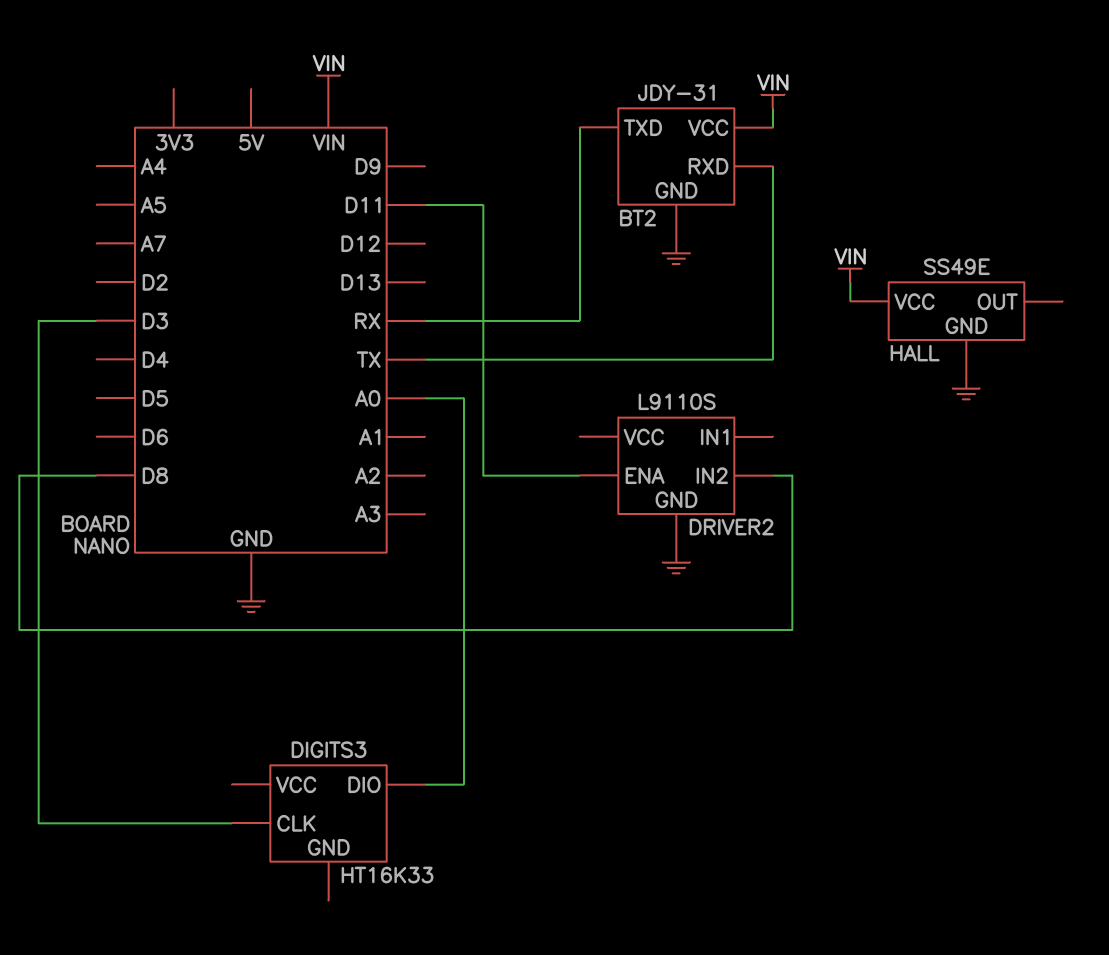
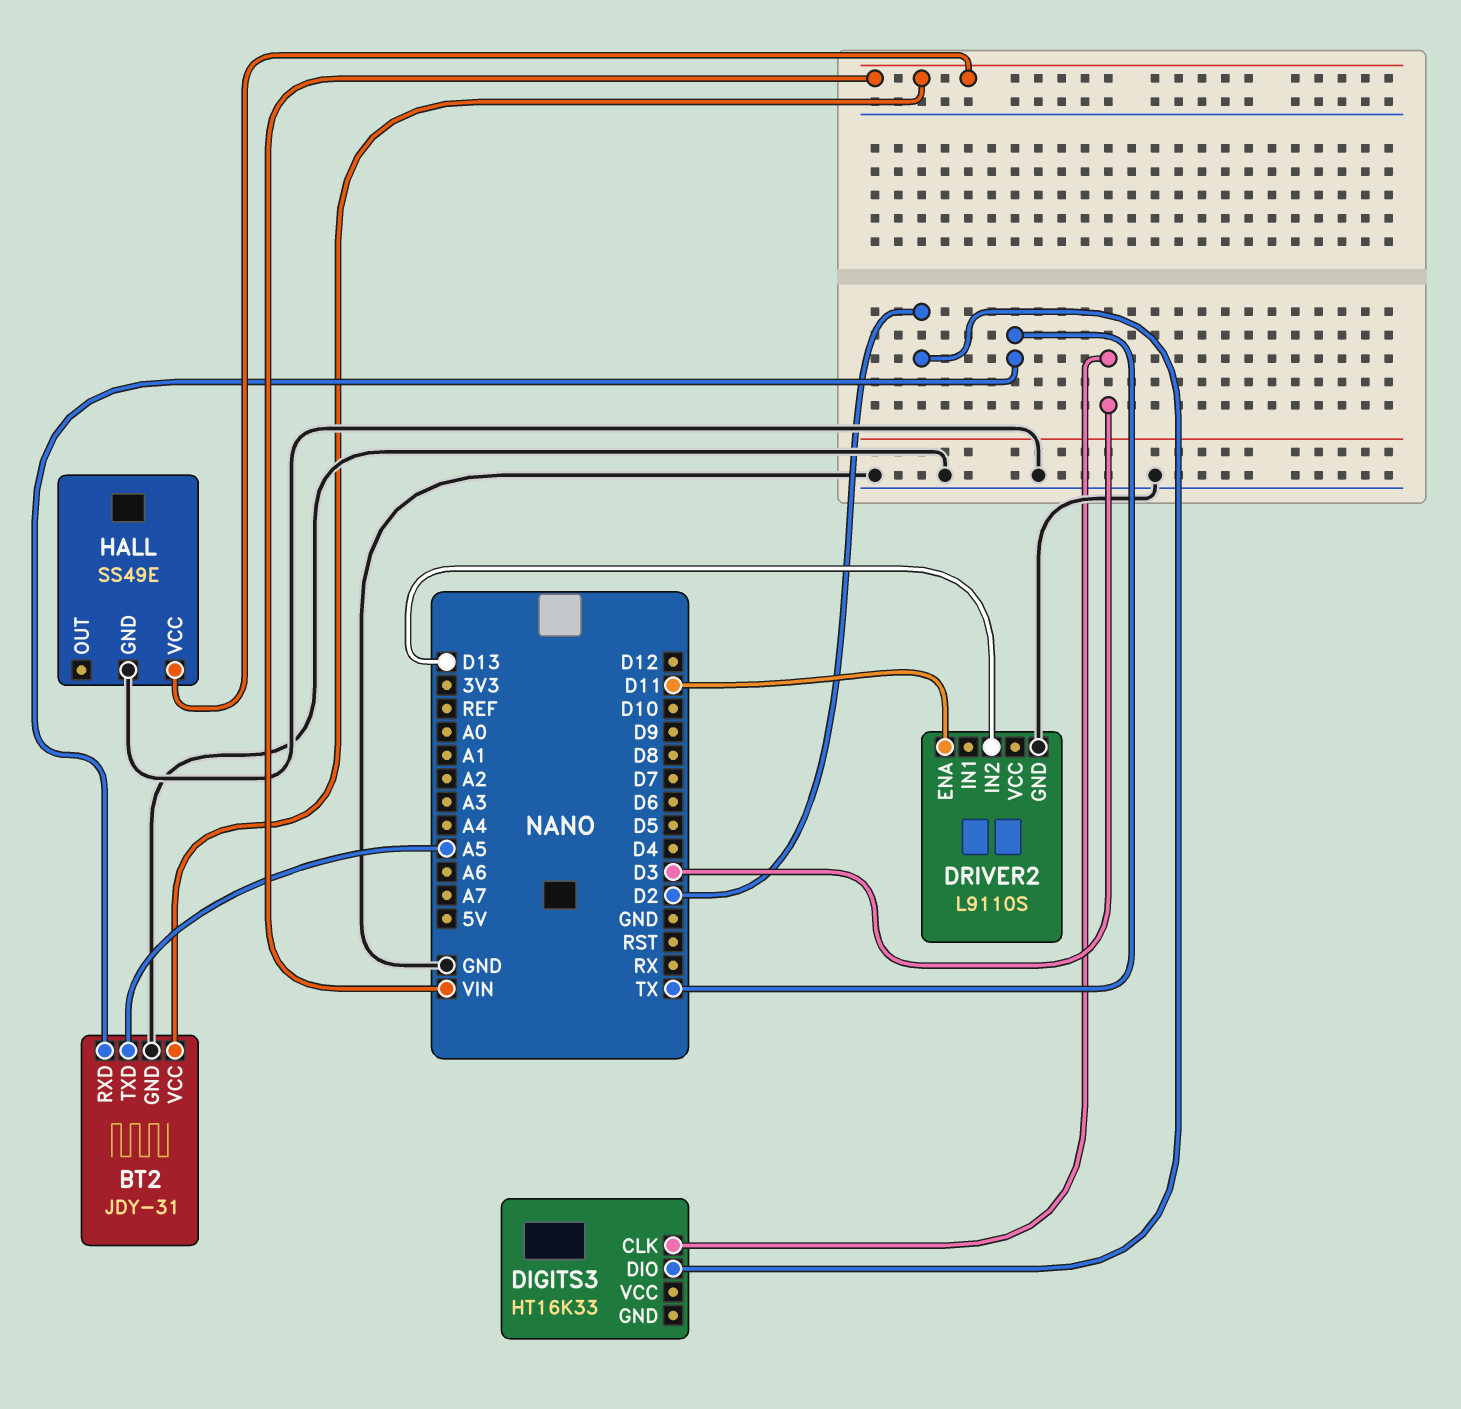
BT2 pin TXD: RX -> A5
DIGITS3 pin DIO: A0 -> D2
DRIVER2 pin IN2: D8 -> D13

